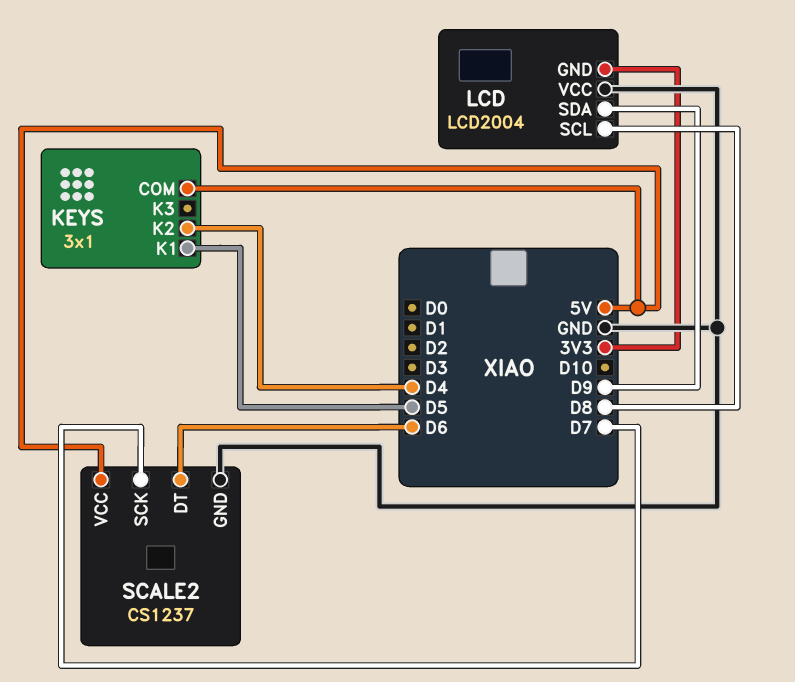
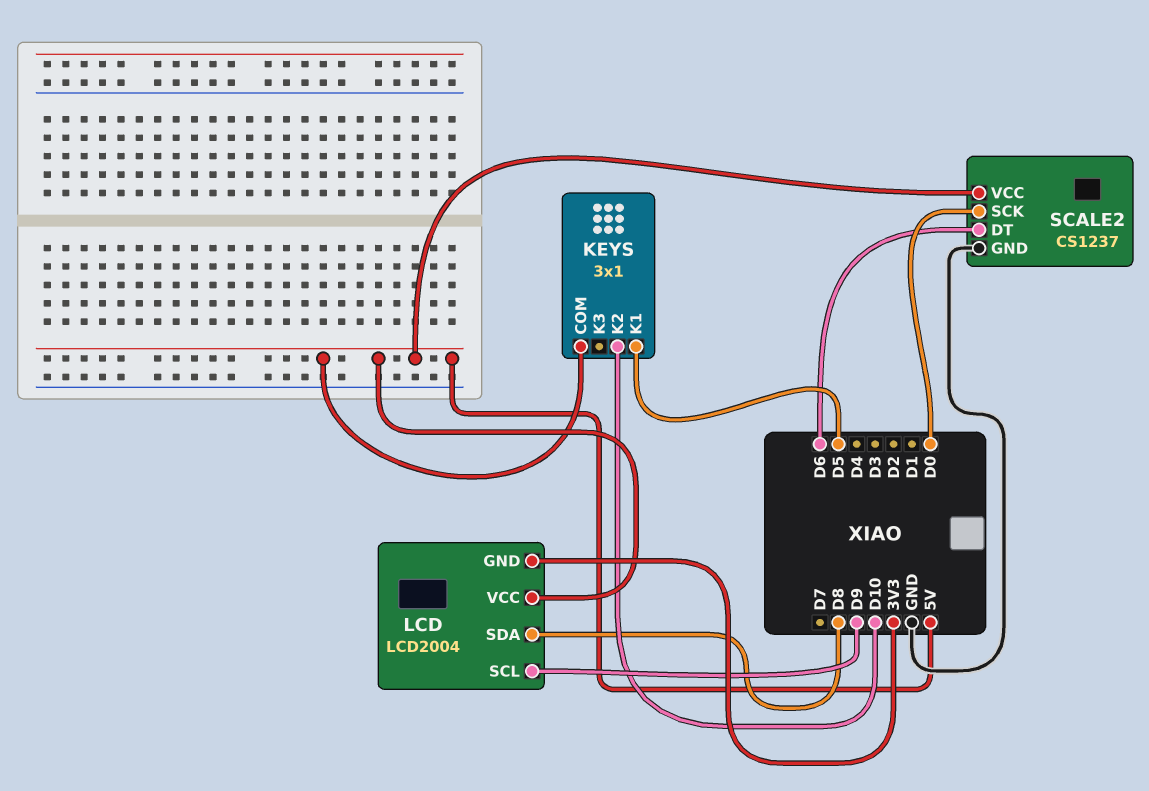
KEYS pin K2: D4 -> D10
LCD pin SCL: D8 -> D9
LCD pin SDA: D9 -> D8
LCD pin VCC: GND -> 5V
SCALE2 pin SCK: D7 -> D0

